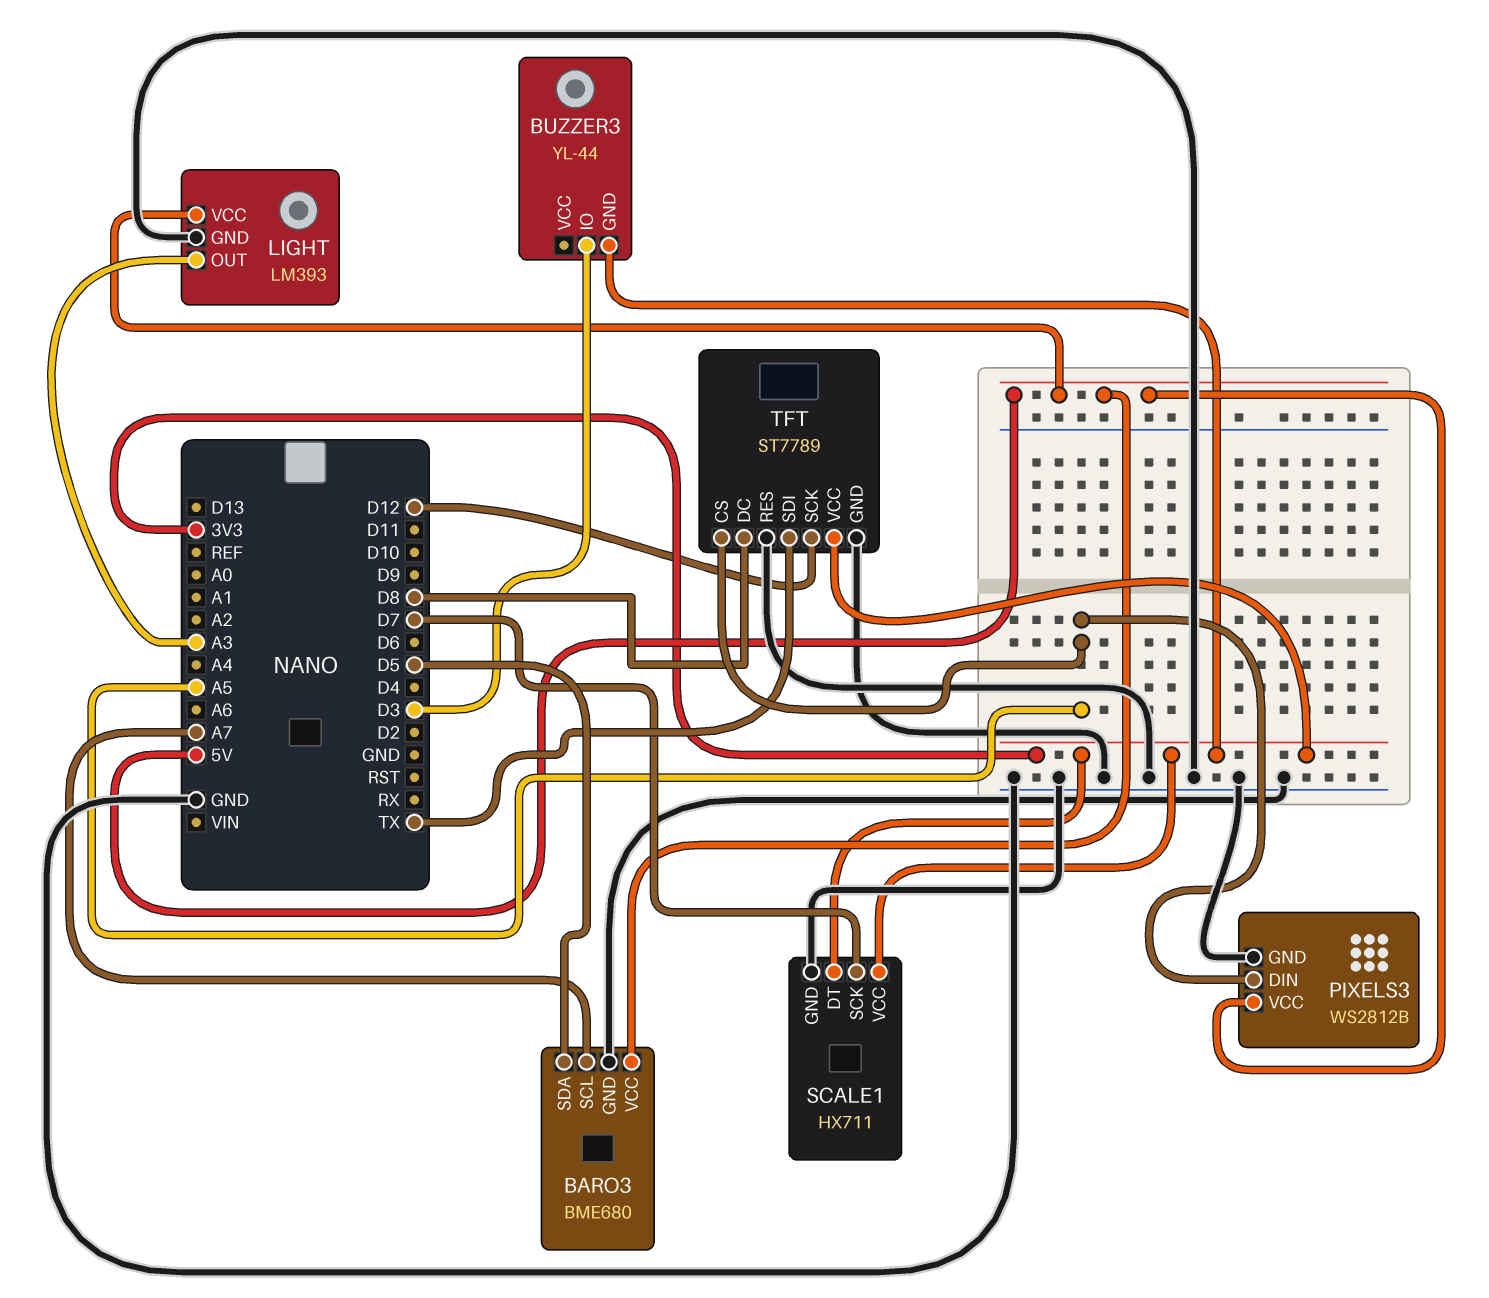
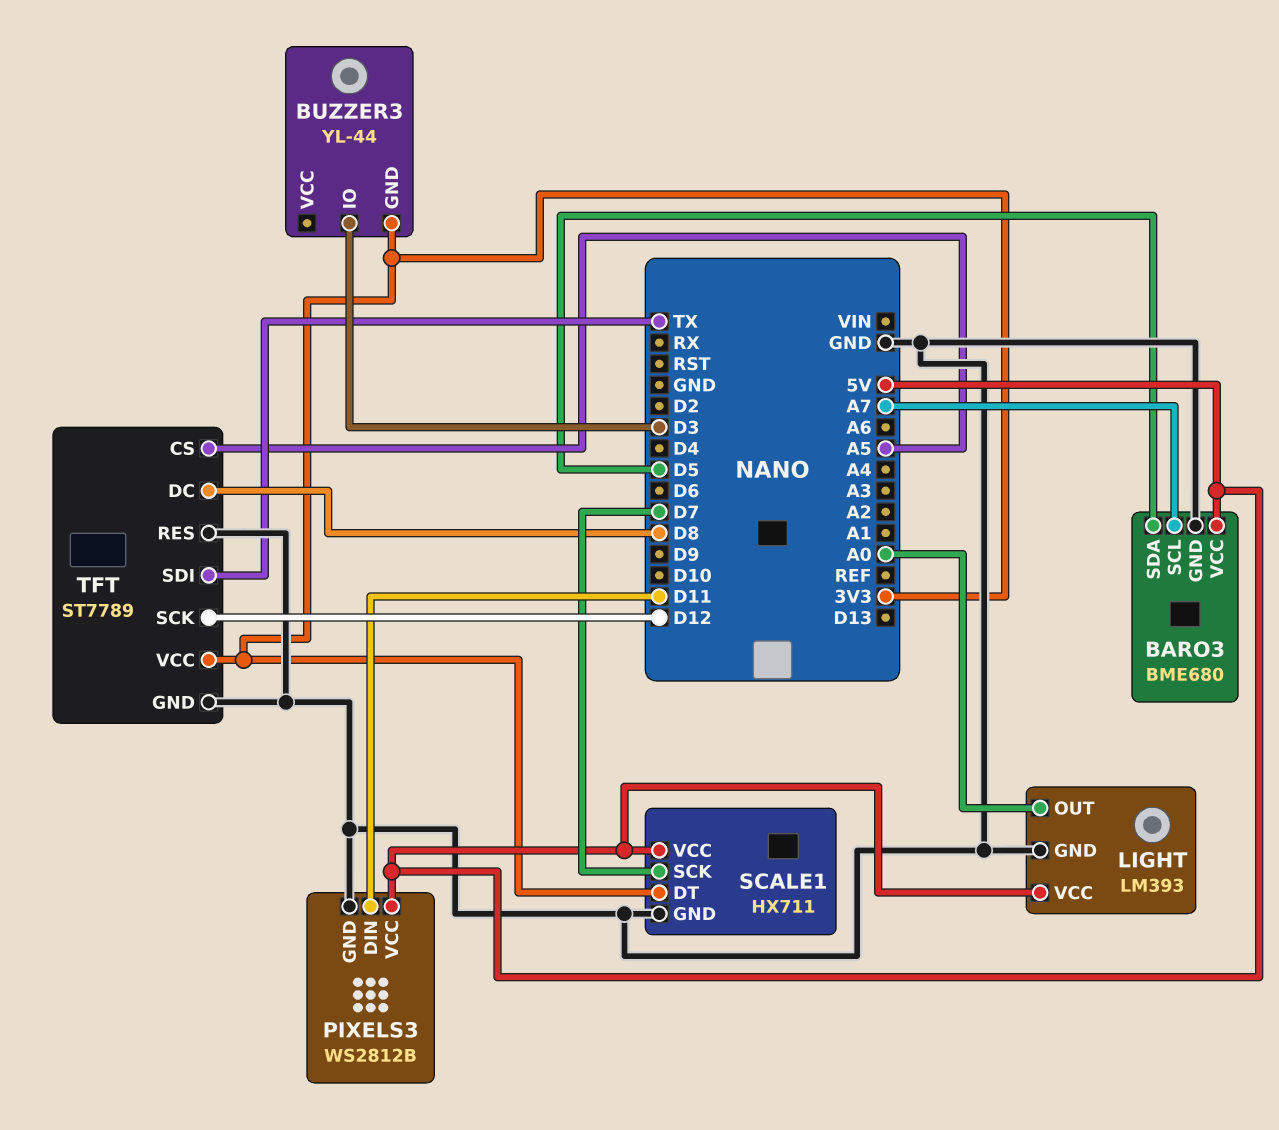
LIGHT pin OUT: A3 -> A0
PIXELS3 pin DIN: A5 -> D11
SCALE1 pin VCC: 3V3 -> 5V

